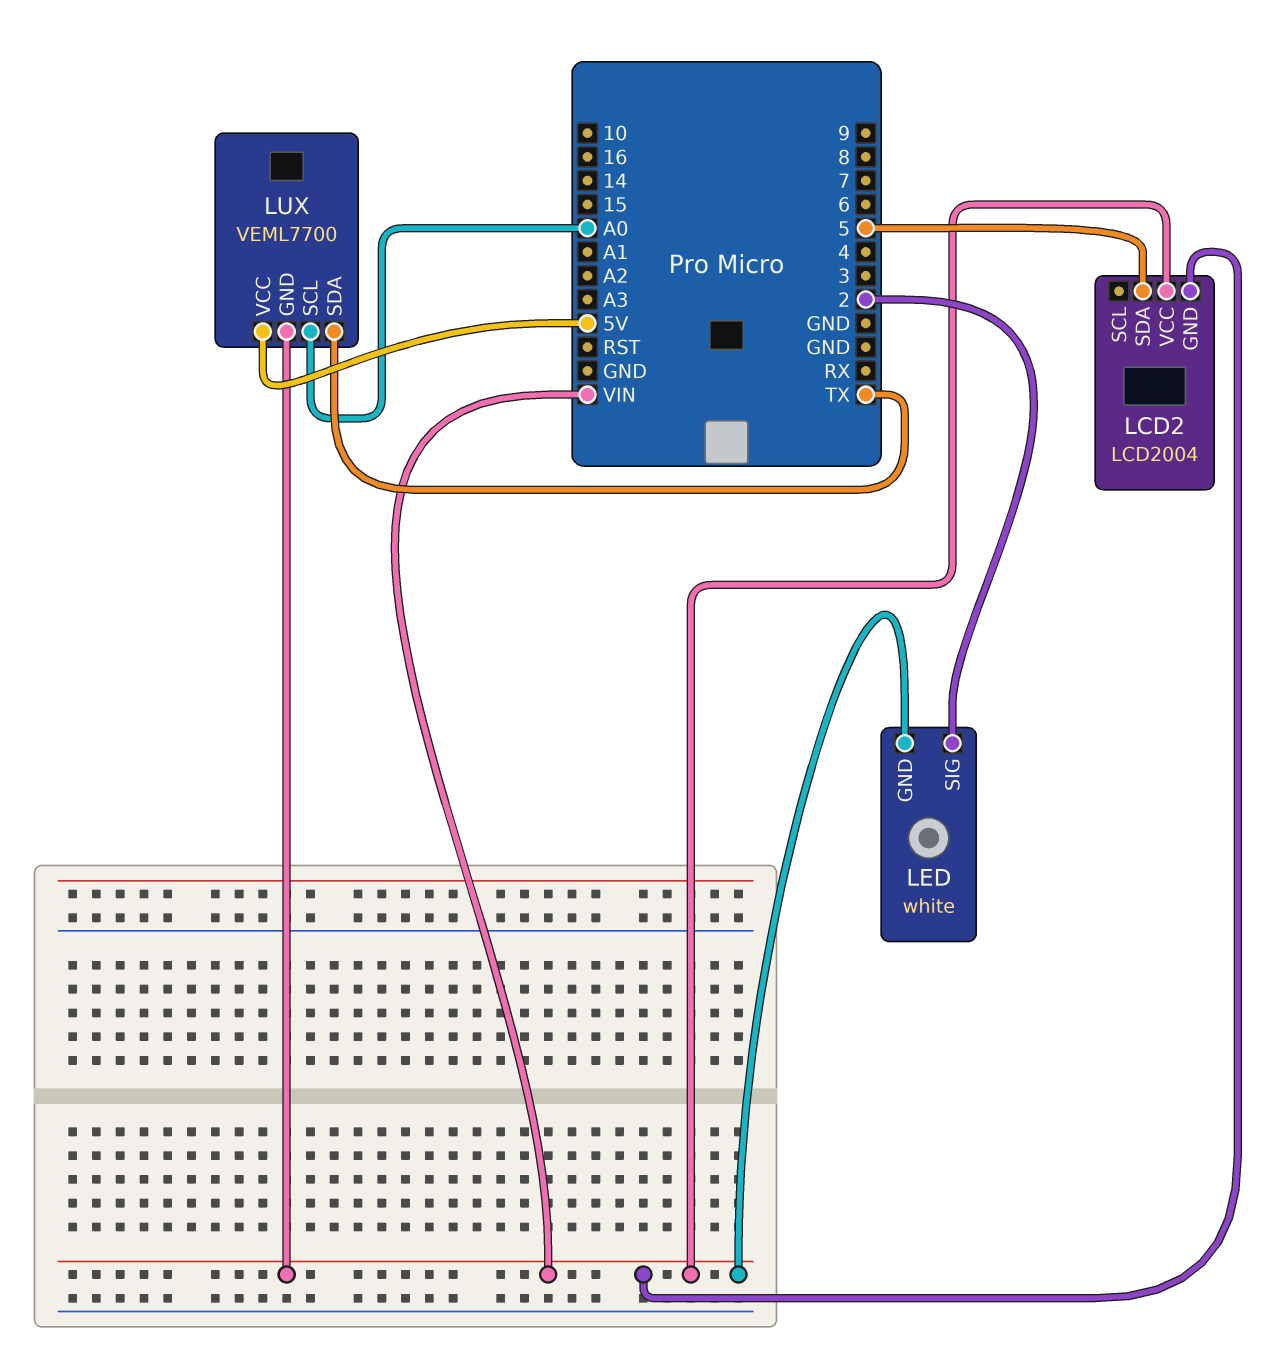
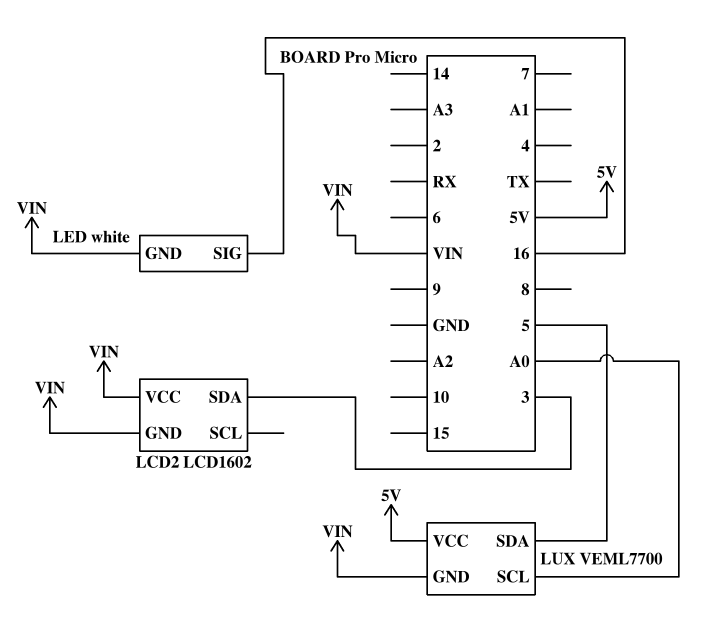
LCD2: LCD2004 -> LCD1602
LCD2 pin SDA: 5 -> 3
LED pin SIG: 2 -> 16
LUX pin SDA: TX -> 5

